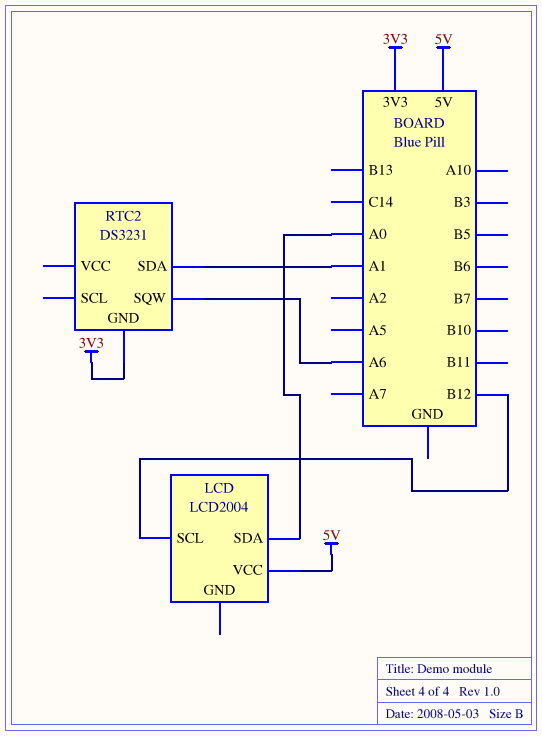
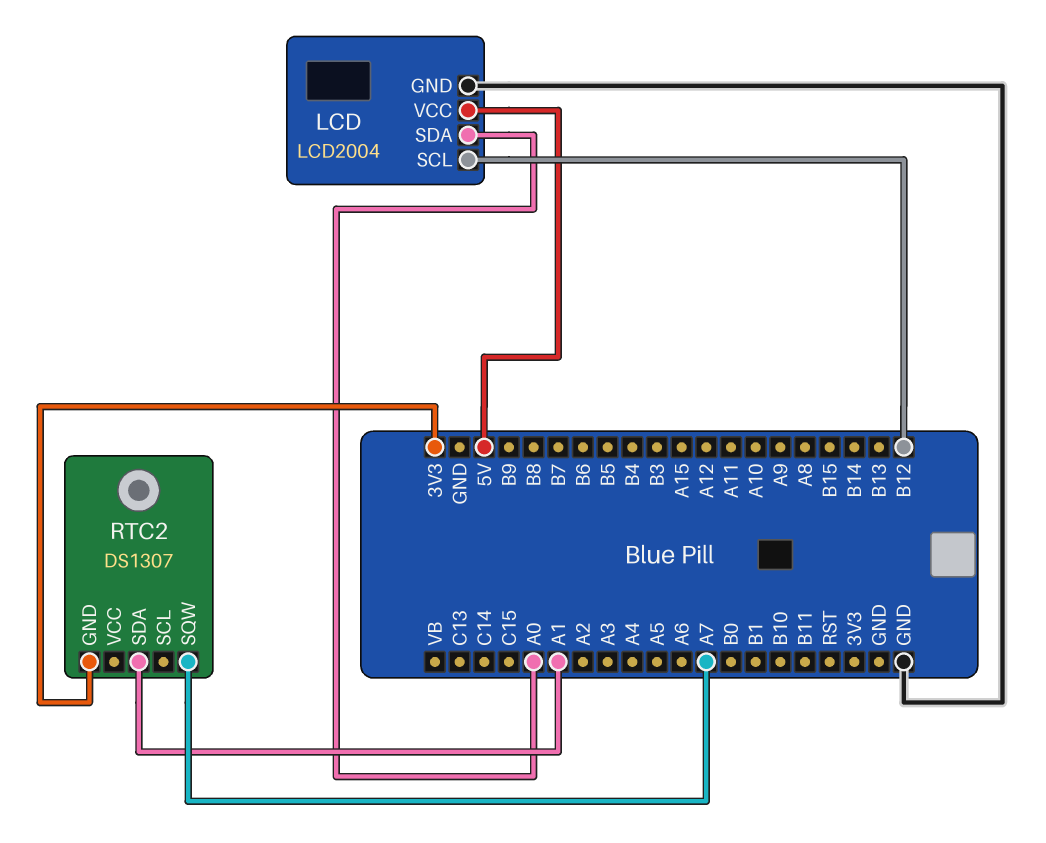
LCD pin GND: none -> GND
RTC2: DS3231 -> DS1307
RTC2 pin SQW: A6 -> A7

